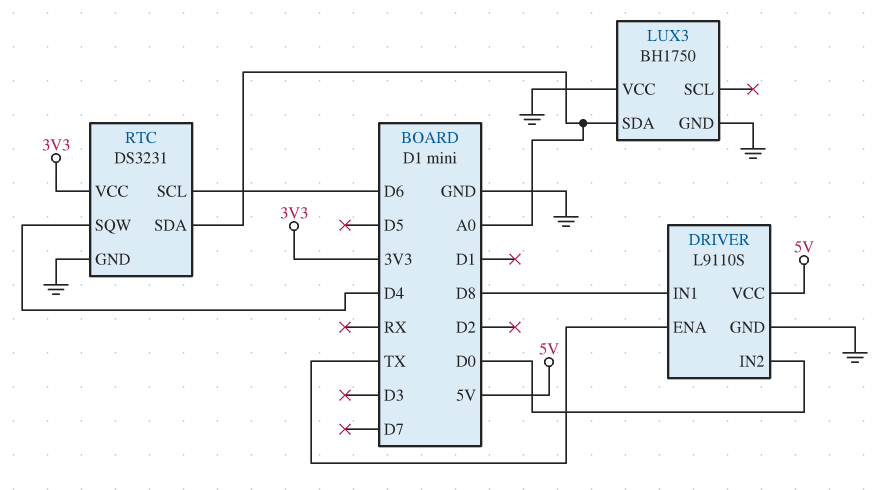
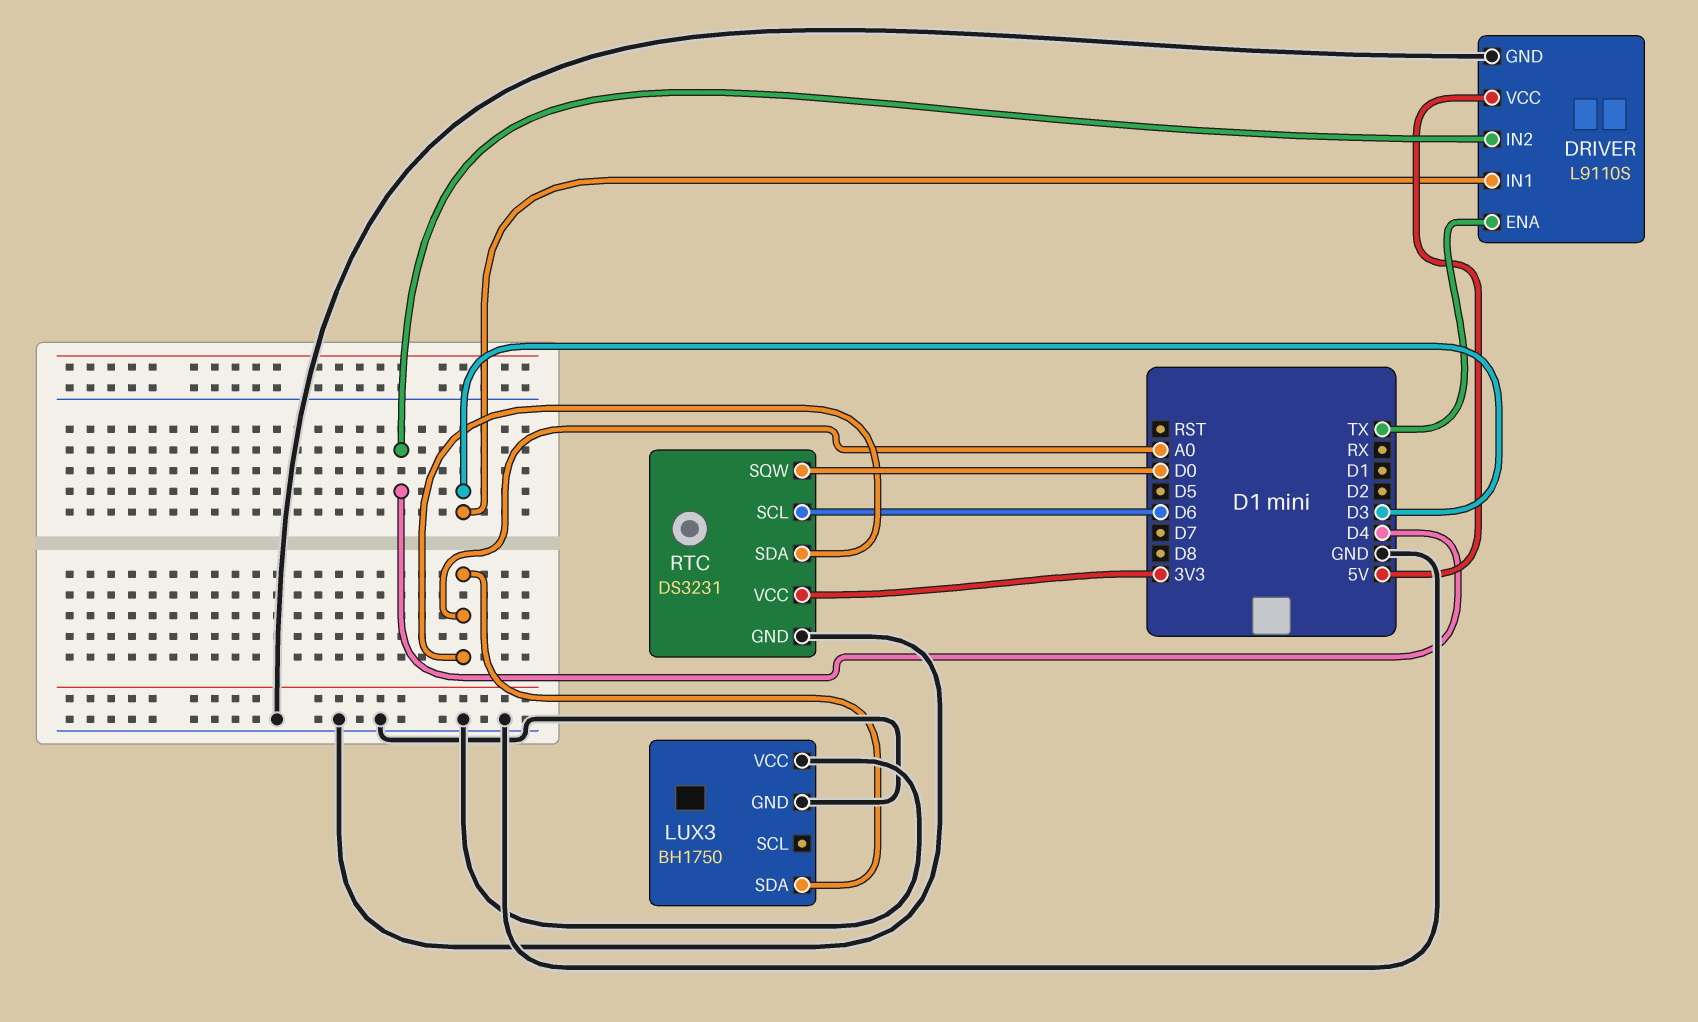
DRIVER pin IN1: D8 -> D3
DRIVER pin IN2: D0 -> D4
RTC pin SQW: D4 -> D0

